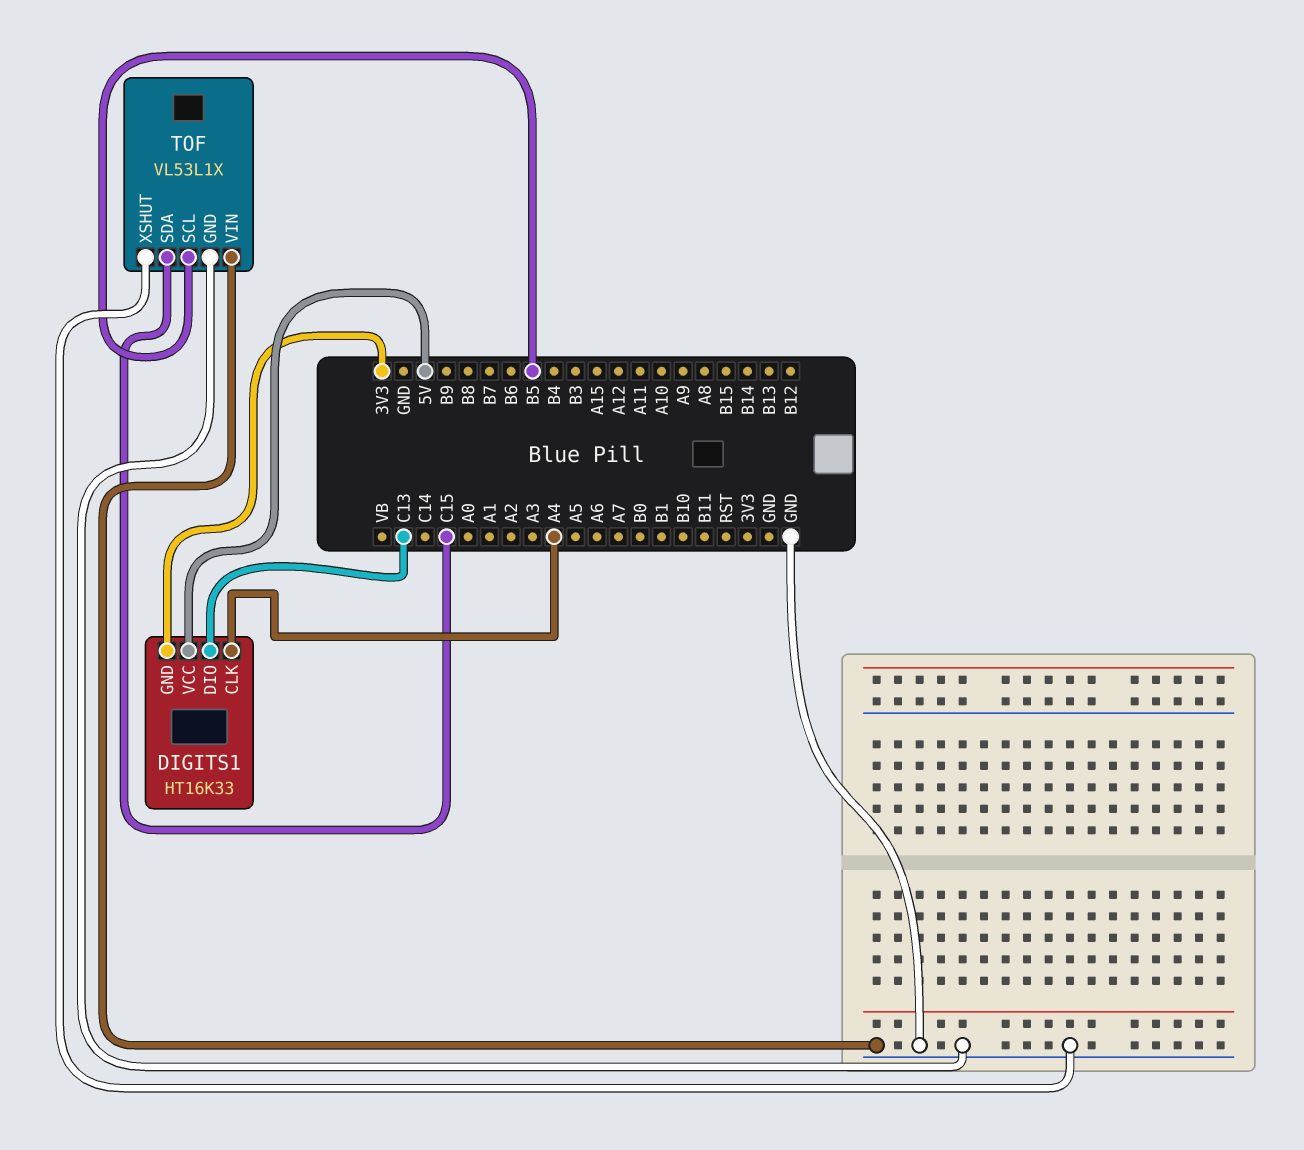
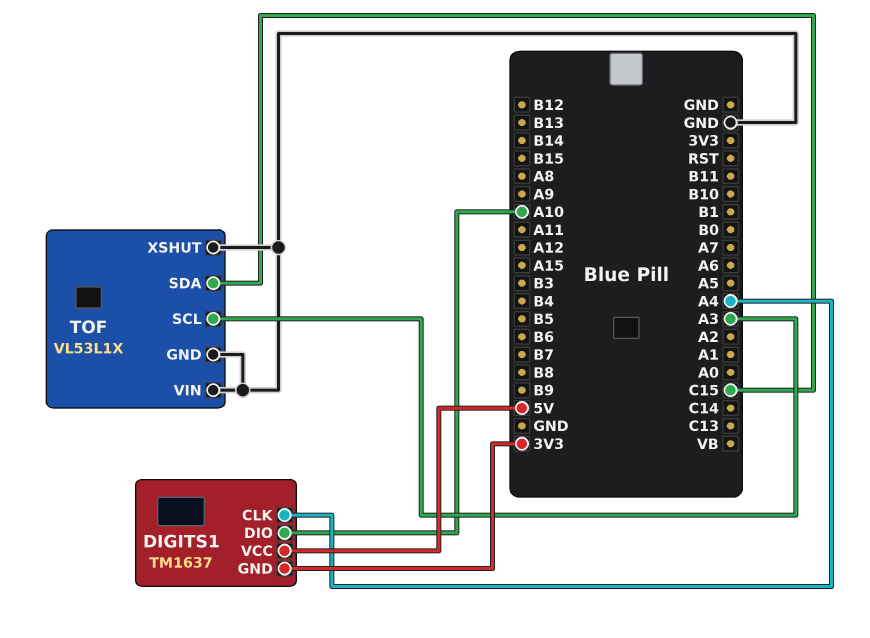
DIGITS1: HT16K33 -> TM1637
DIGITS1 pin DIO: C13 -> A10
TOF pin SCL: B5 -> A3

